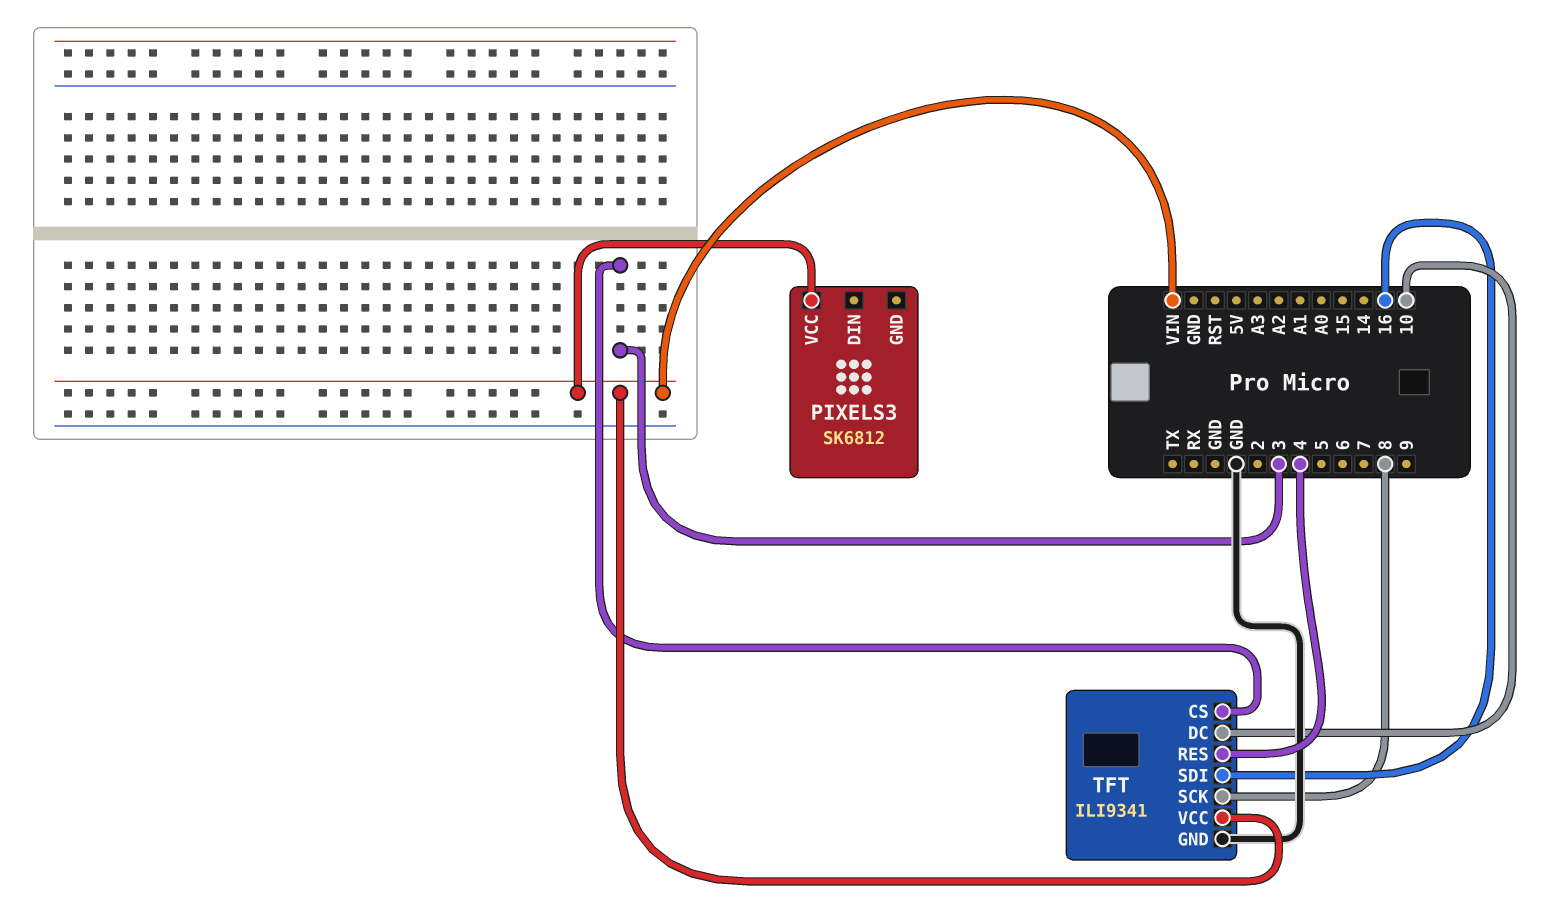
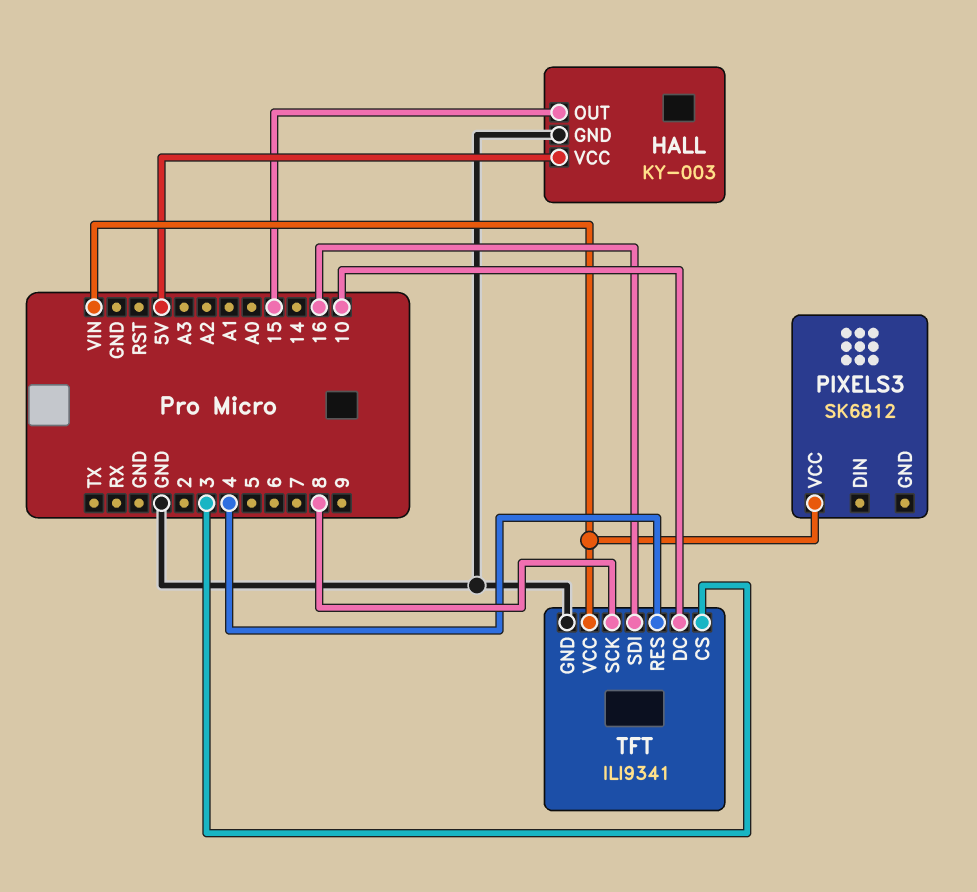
HALL: none -> KY-003
HALL pin GND: none -> GND
HALL pin OUT: none -> 15
HALL pin VCC: none -> 5V

